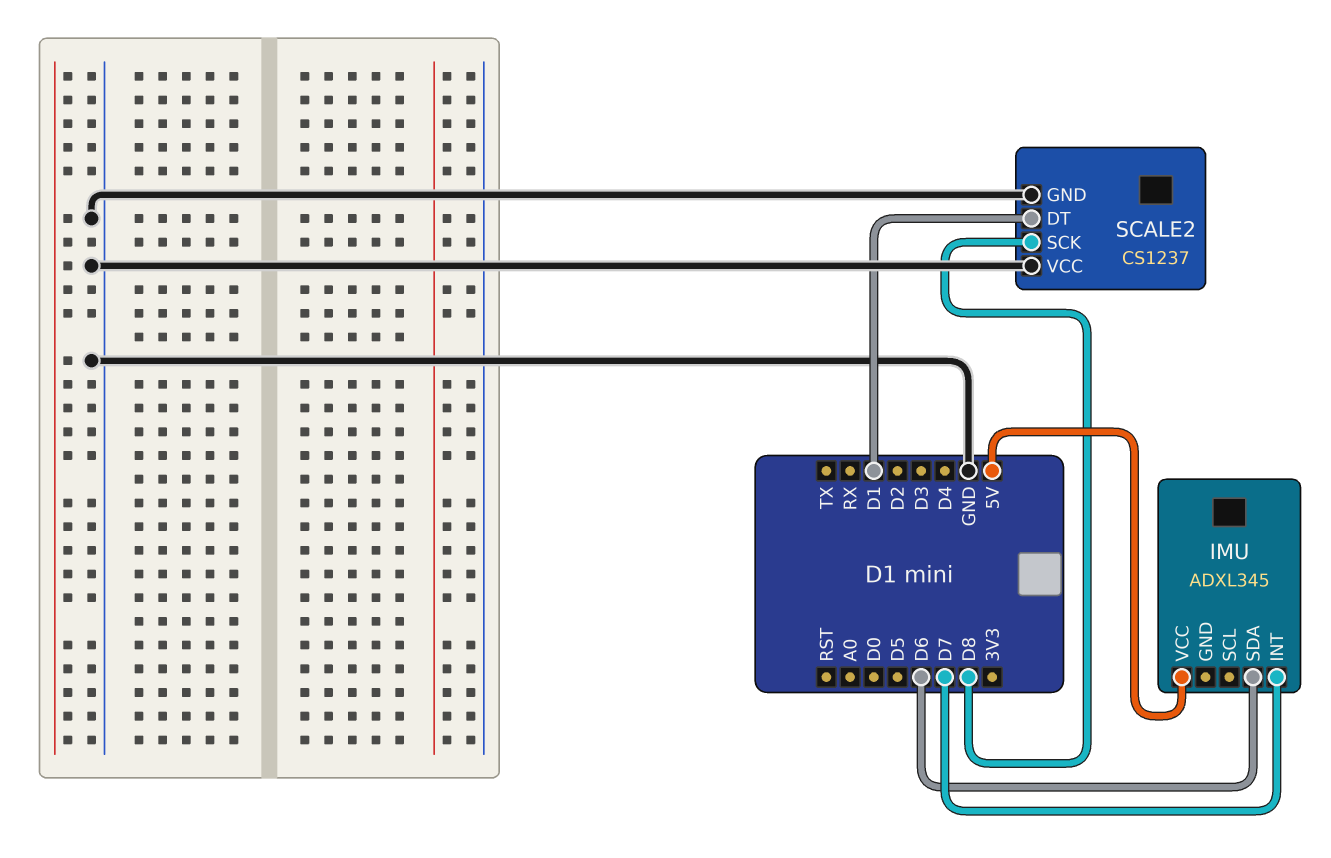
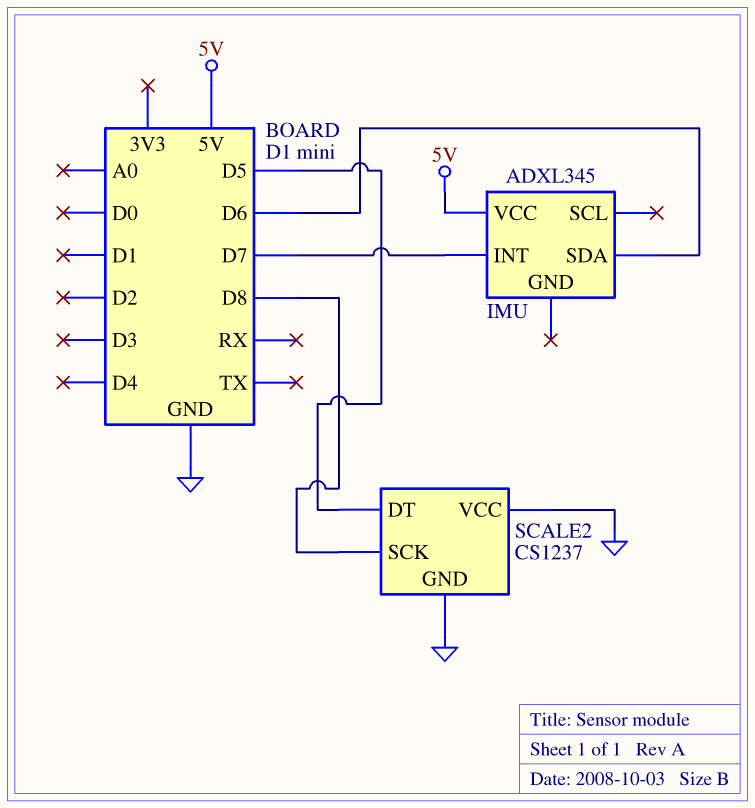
SCALE2 pin DT: D1 -> D5

